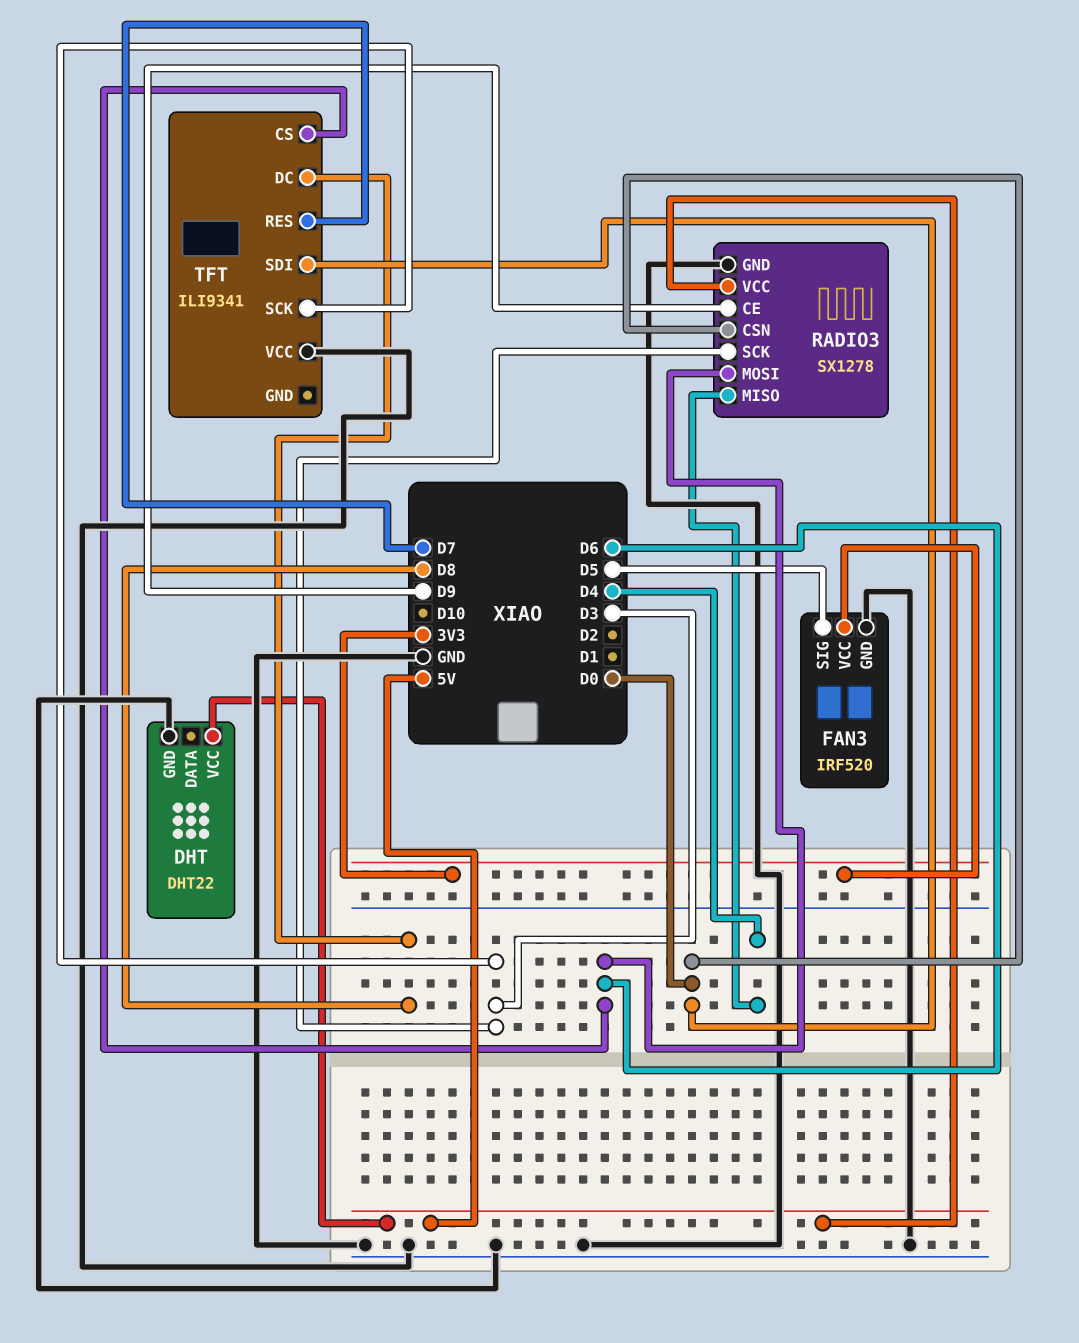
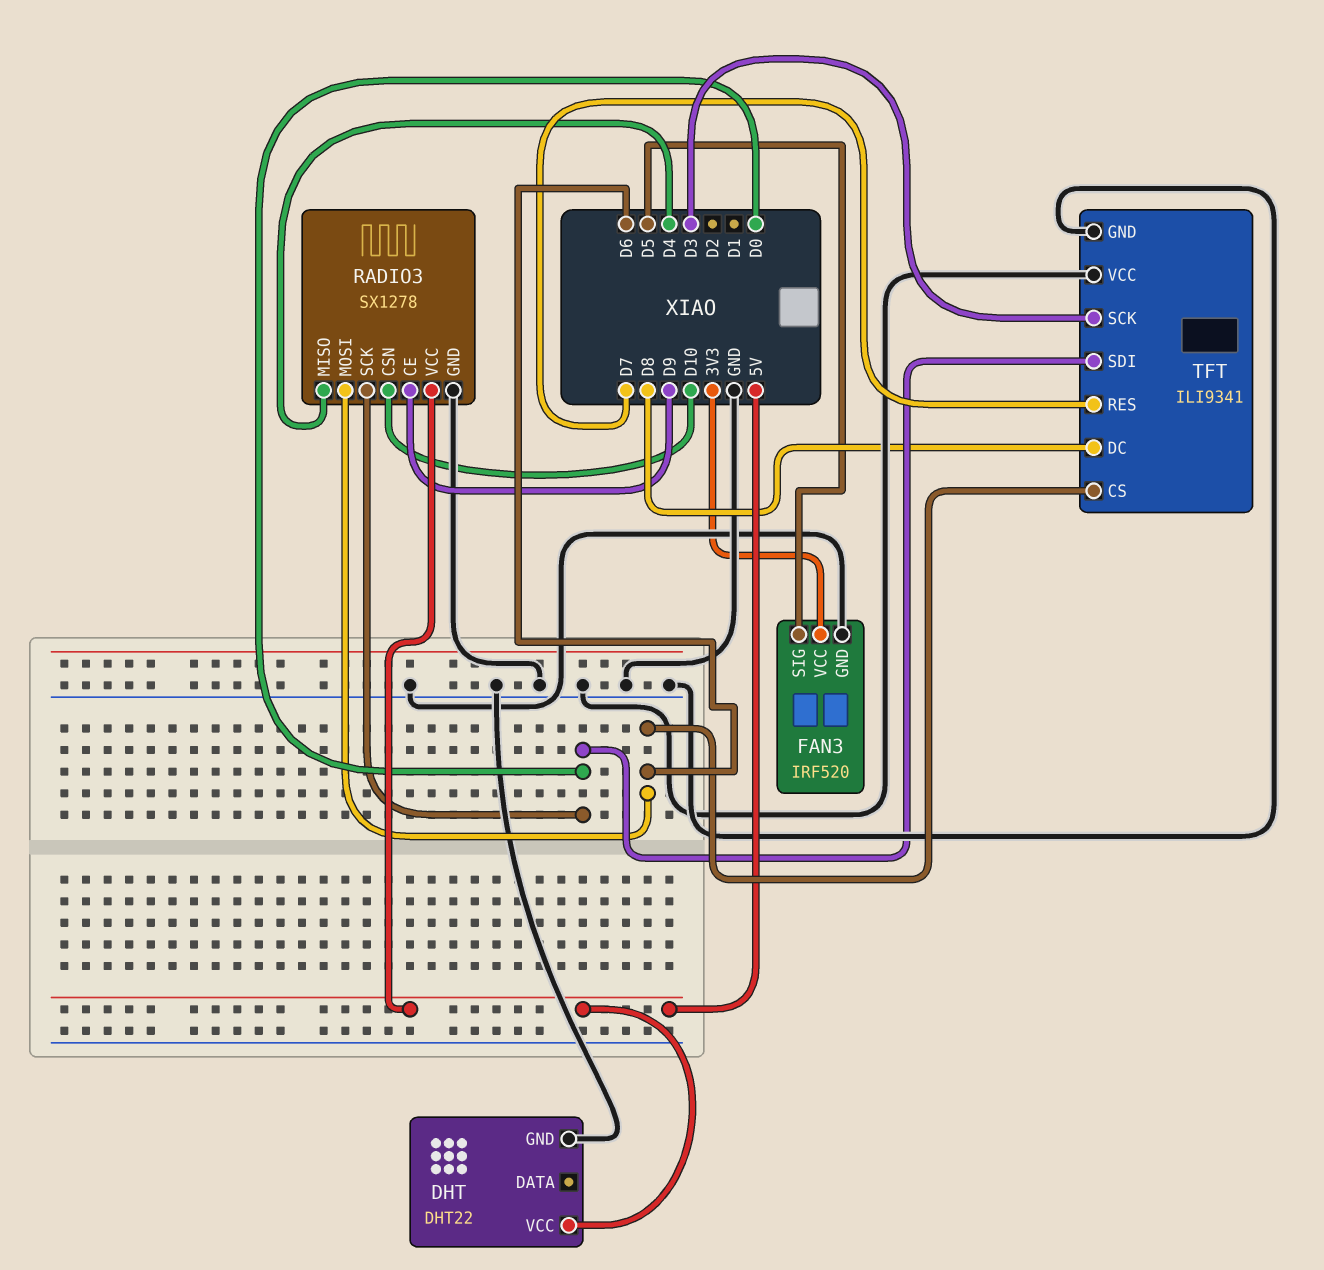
RADIO3 pin CSN: D0 -> D10
RADIO3 pin SCK: D3 -> D0
TFT pin GND: none -> GND

